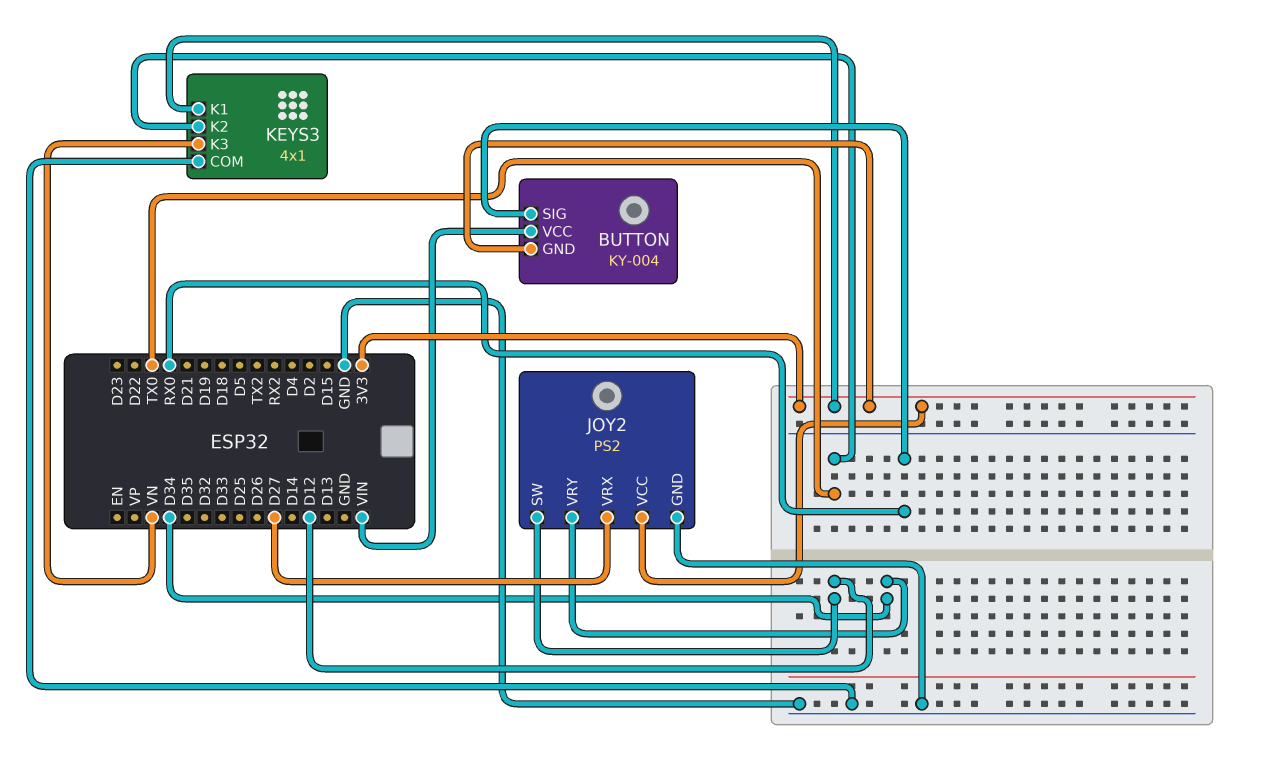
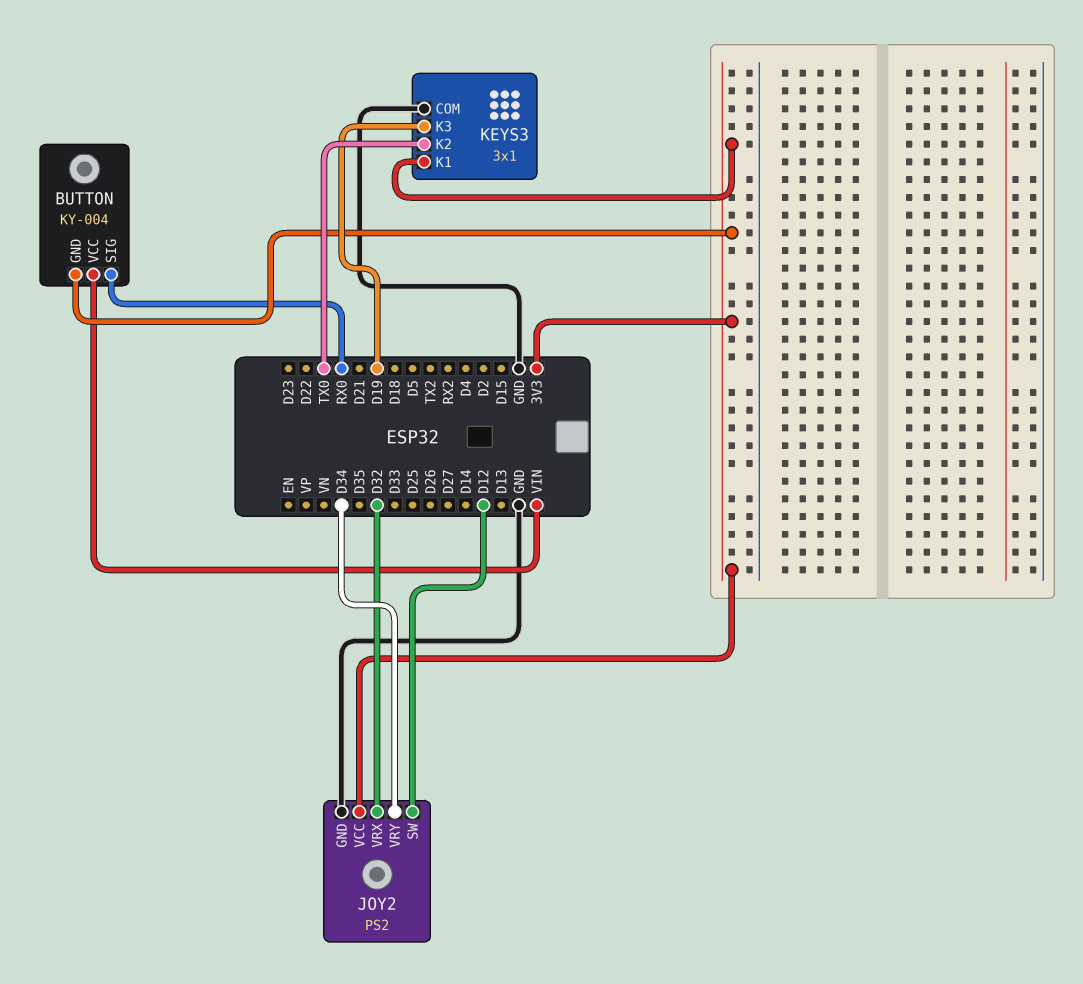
JOY2 pin VRX: D27 -> D32
KEYS3: 4x1 -> 3x1
KEYS3 pin K3: VN -> D19

